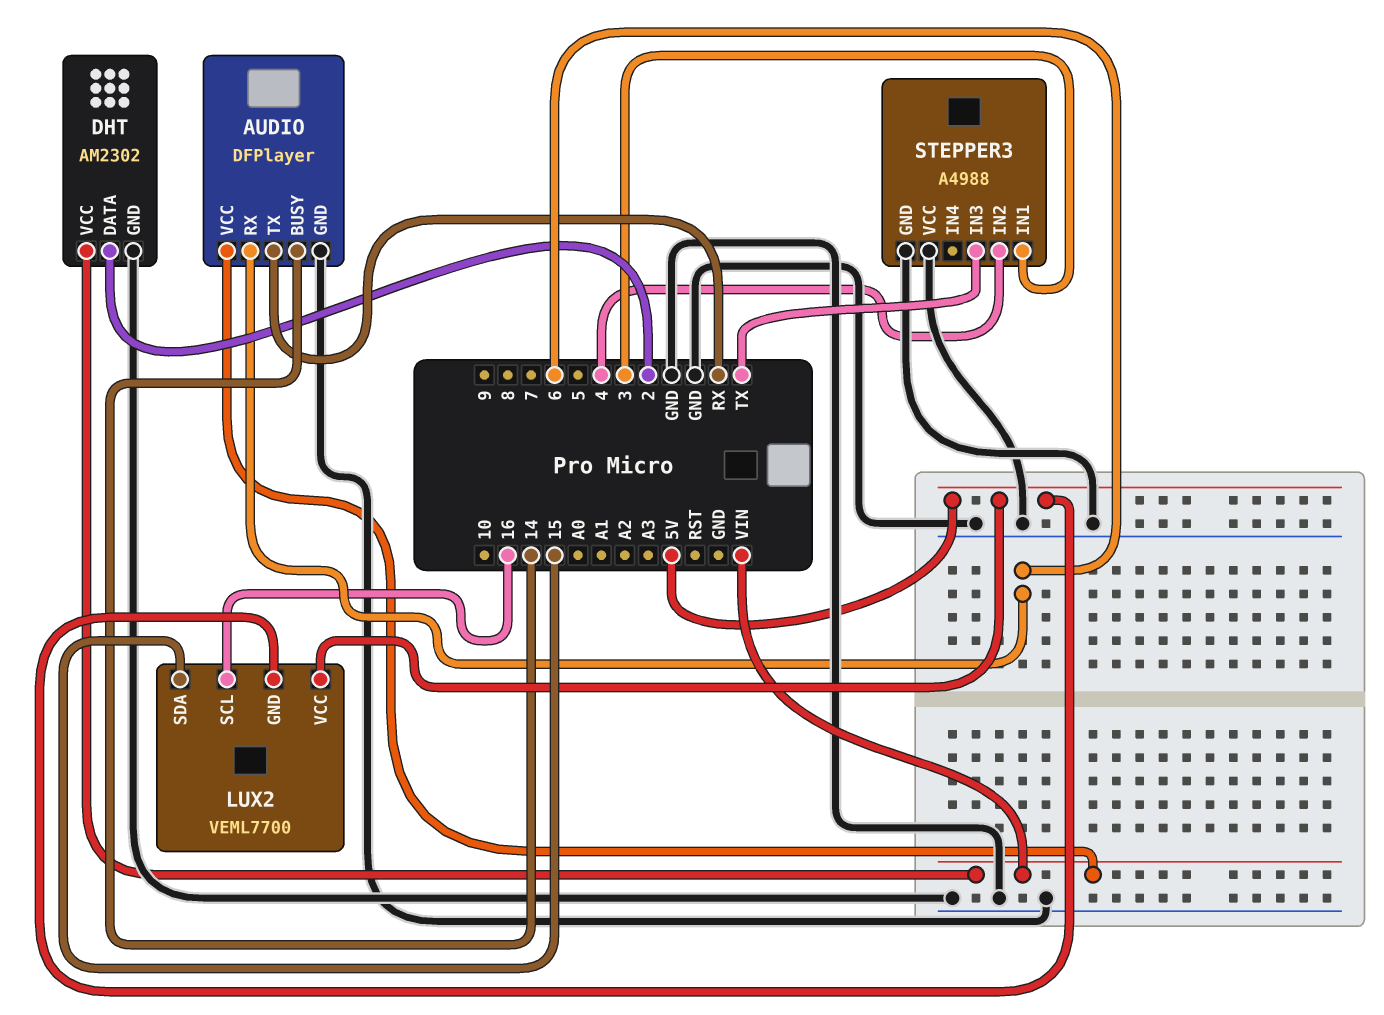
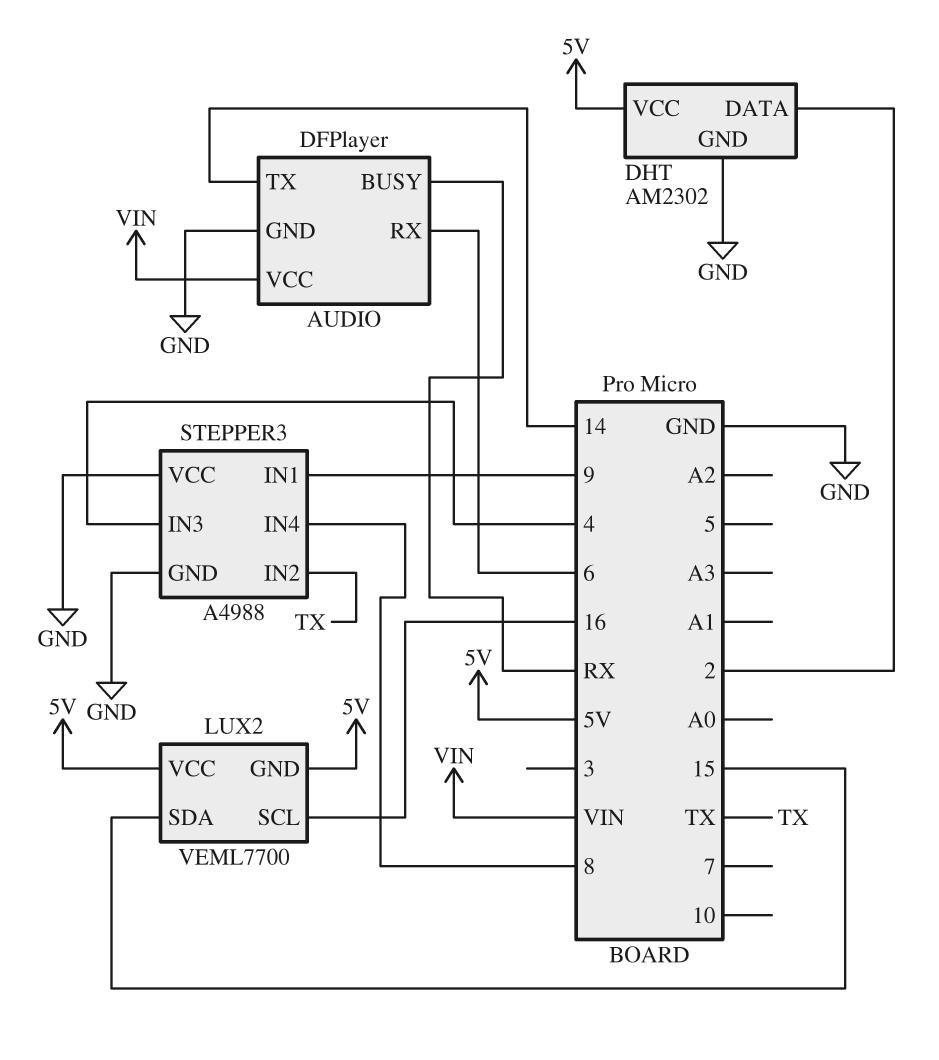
AUDIO pin BUSY: 14 -> RX
AUDIO pin TX: RX -> 14
DHT pin VCC: VIN -> 5V
STEPPER3 pin IN1: 3 -> 9
STEPPER3 pin IN2: 4 -> TX
STEPPER3 pin IN3: TX -> 4
STEPPER3 pin IN4: none -> 8

